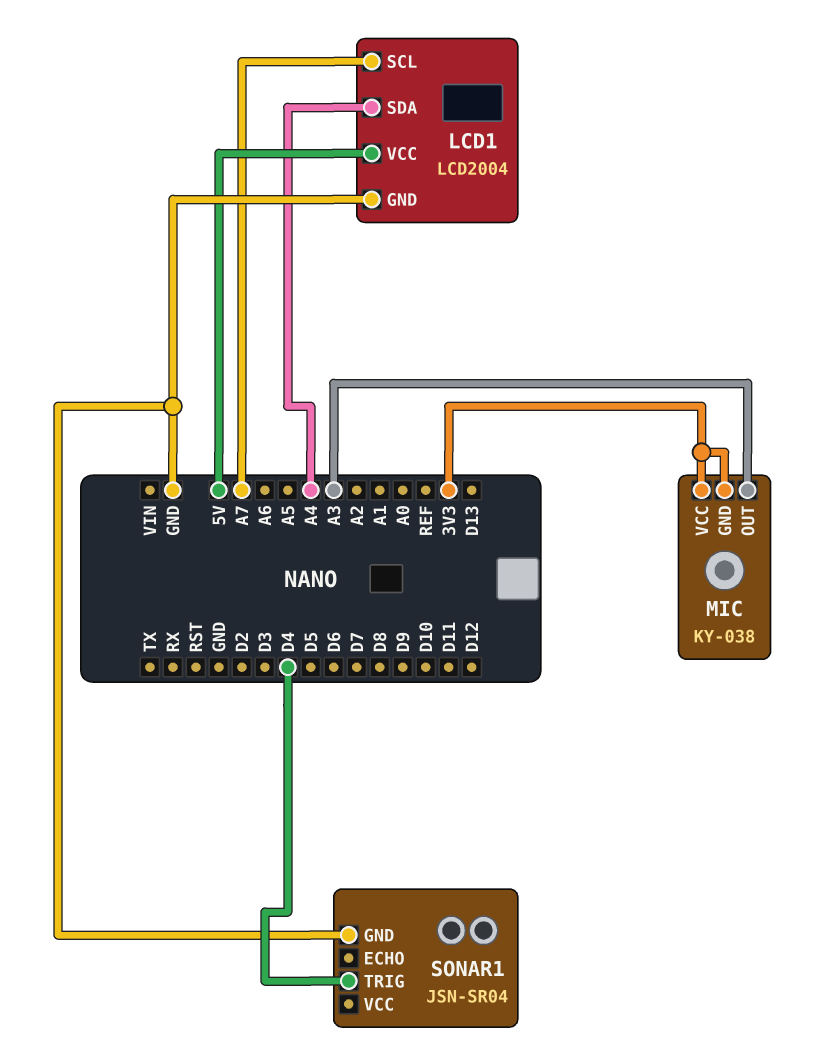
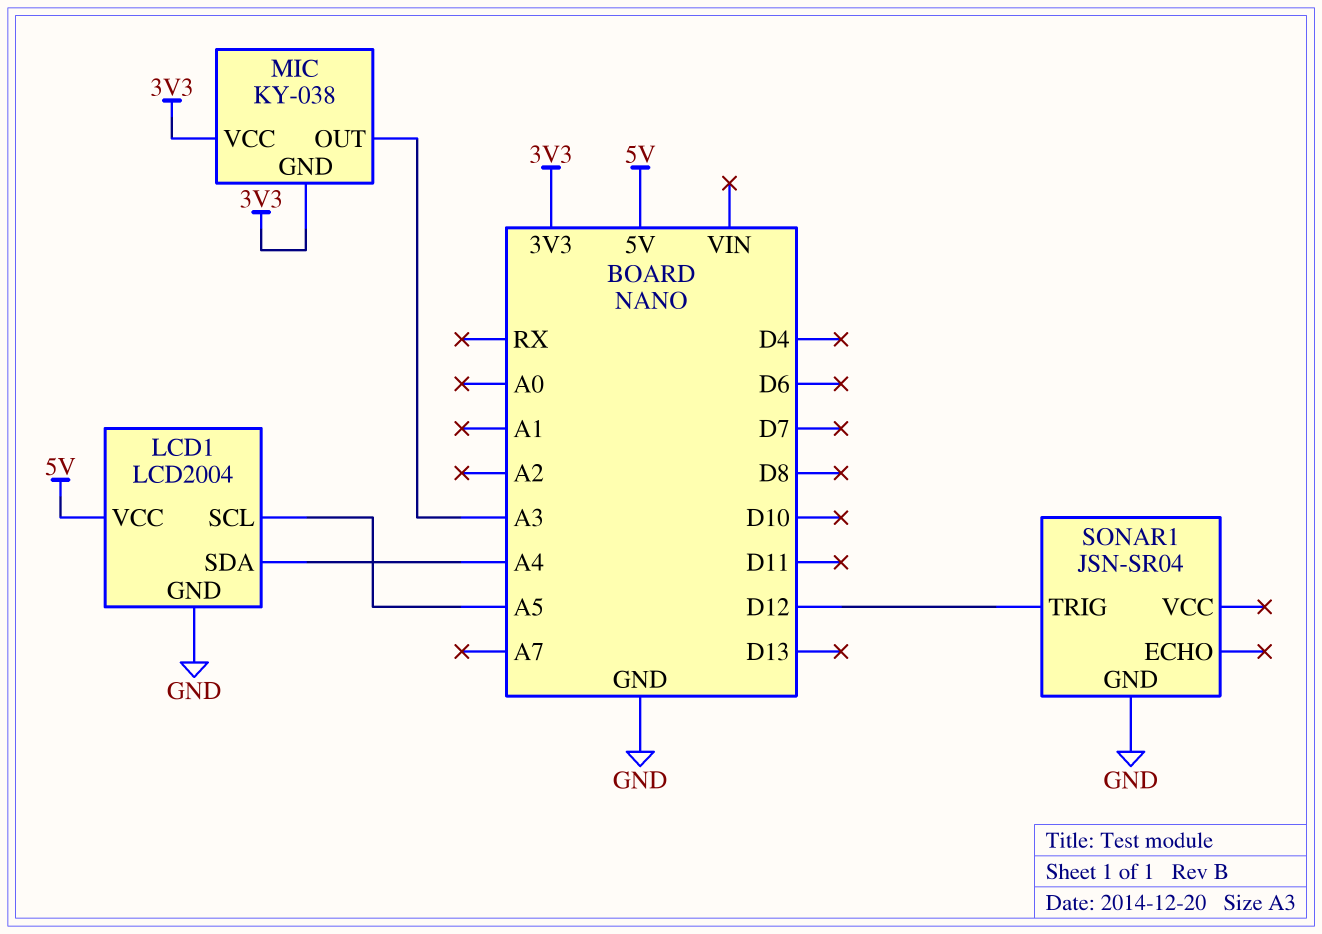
LCD1 pin SCL: A7 -> A5
SONAR1 pin TRIG: D4 -> D12

